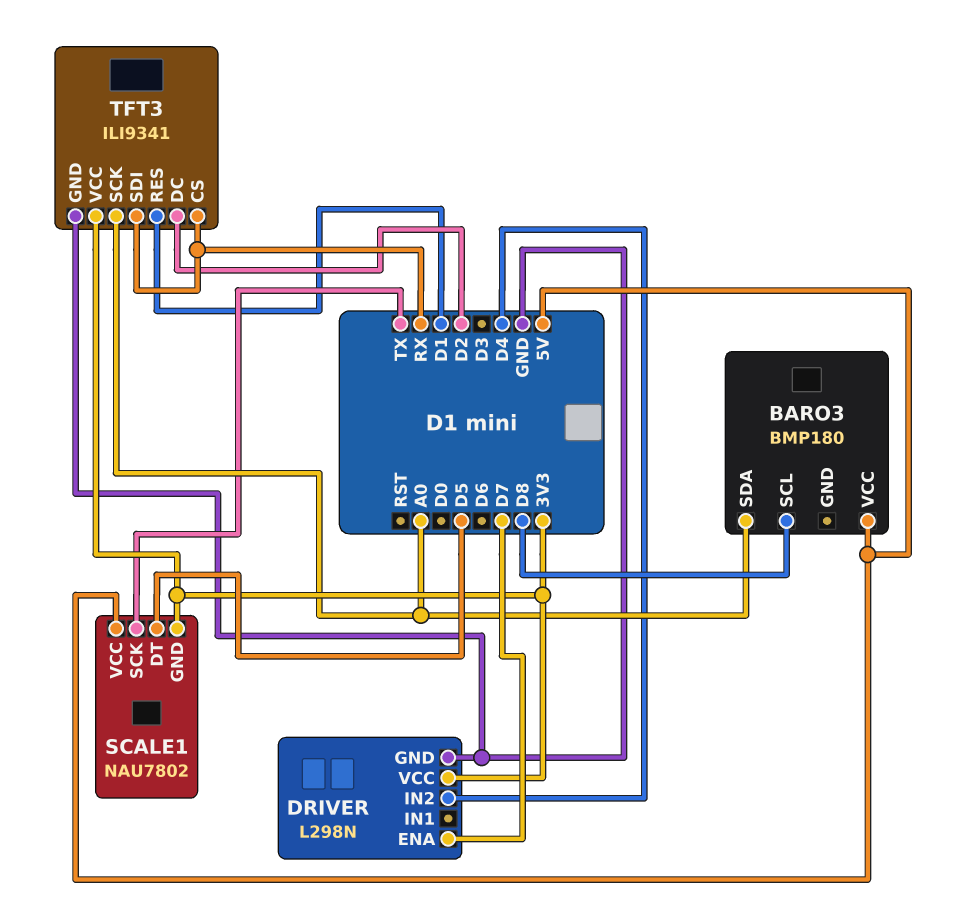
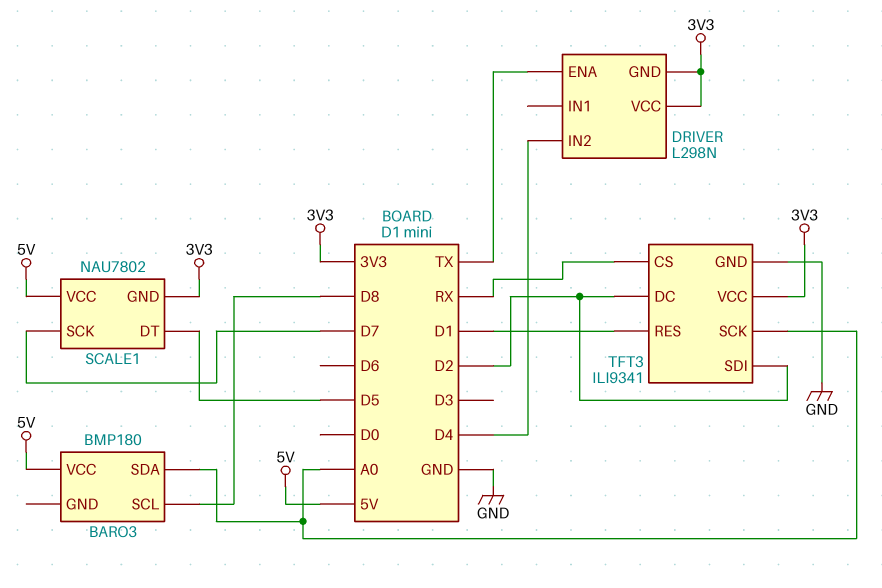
DRIVER pin ENA: D7 -> TX
DRIVER pin GND: GND -> 3V3
SCALE1 pin SCK: TX -> D7
TFT3 pin SDI: RX -> D2

